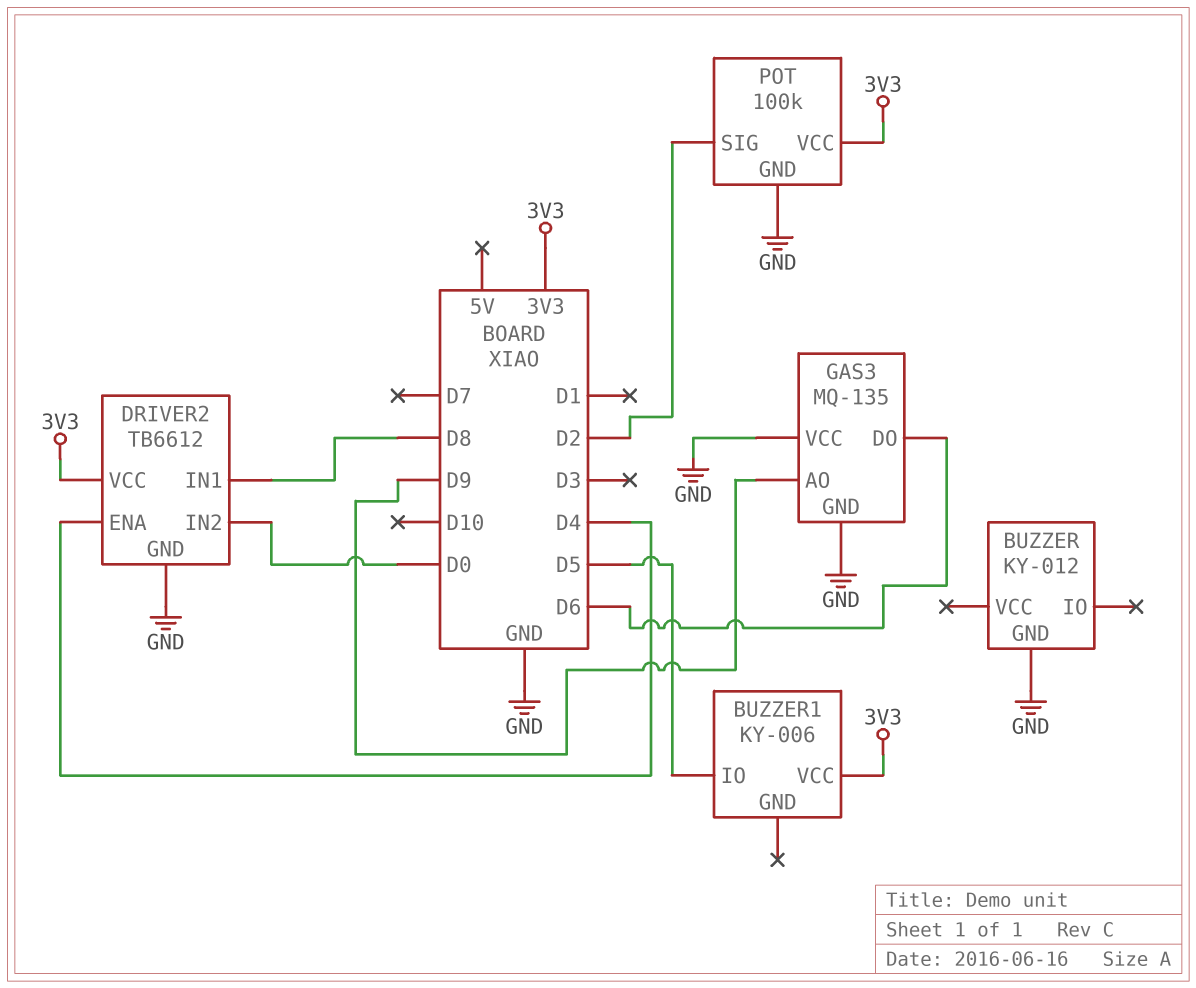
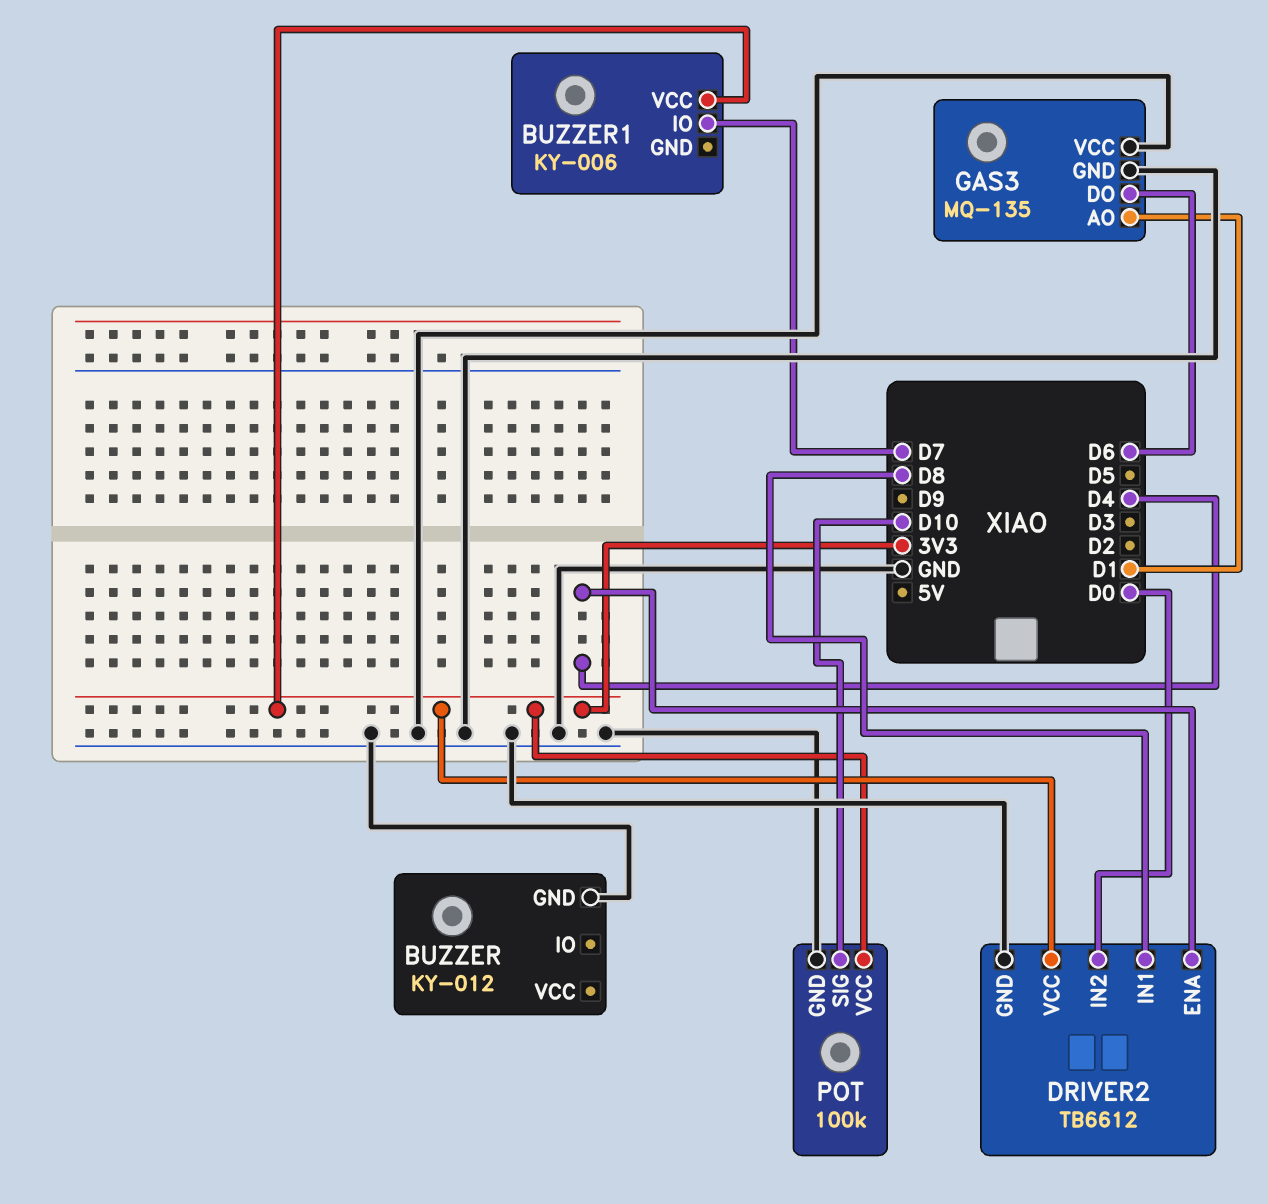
BUZZER1 pin IO: D5 -> D7
GAS3 pin AO: D9 -> D1
POT pin SIG: D2 -> D10

